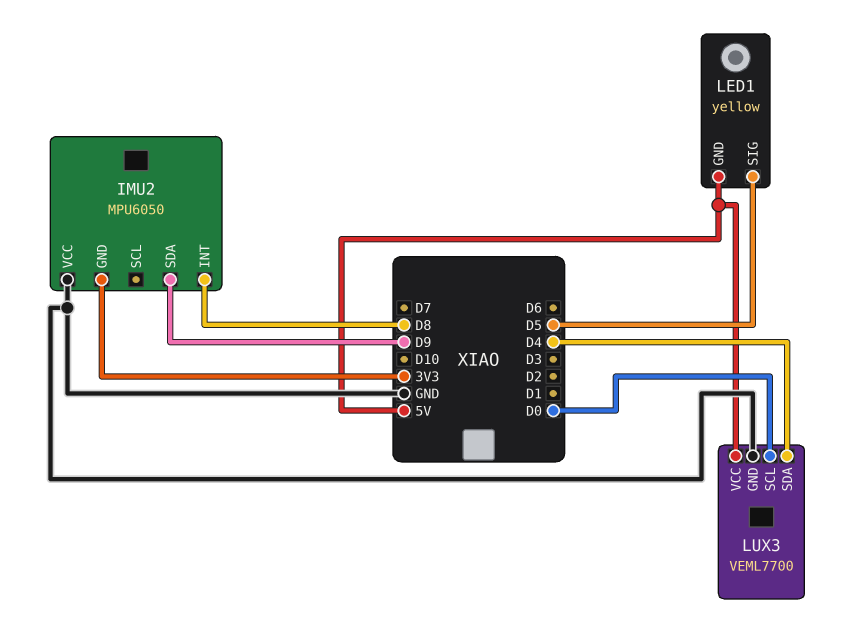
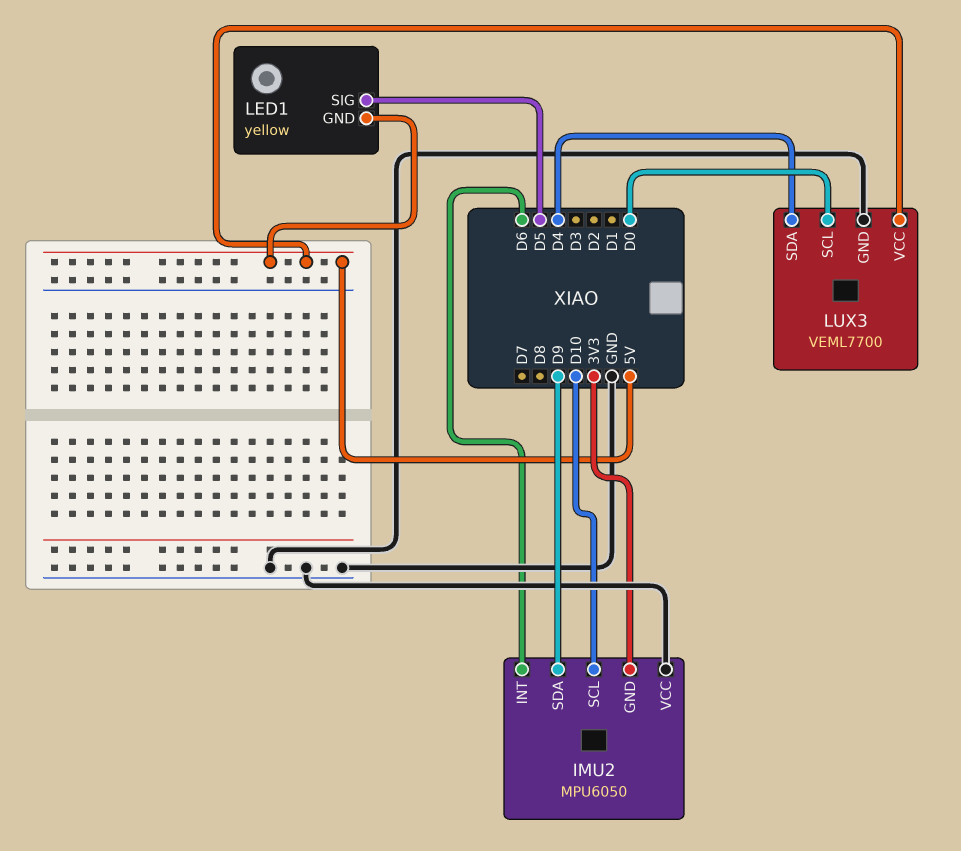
IMU2 pin INT: D8 -> D6
IMU2 pin SCL: none -> D10

